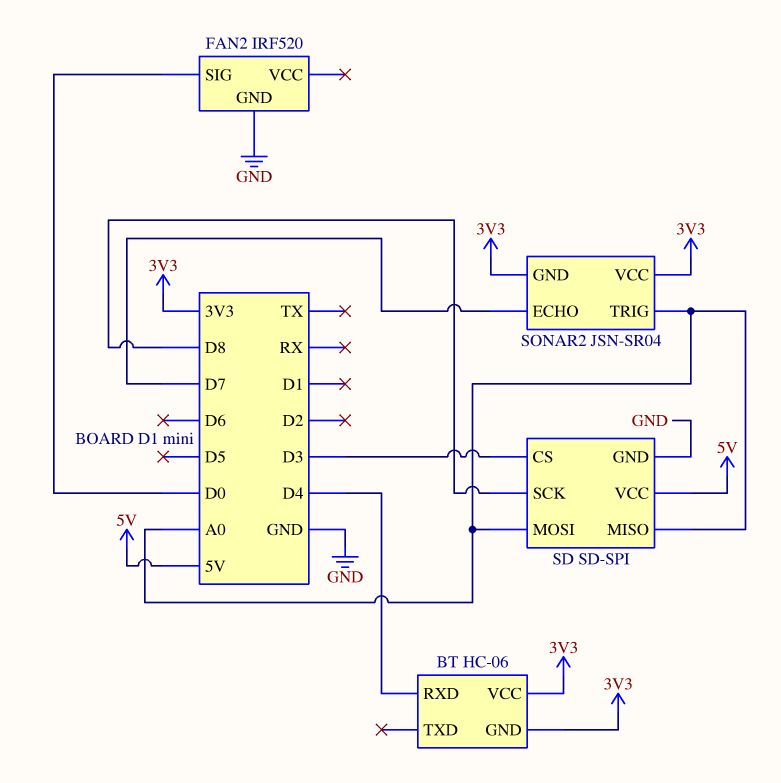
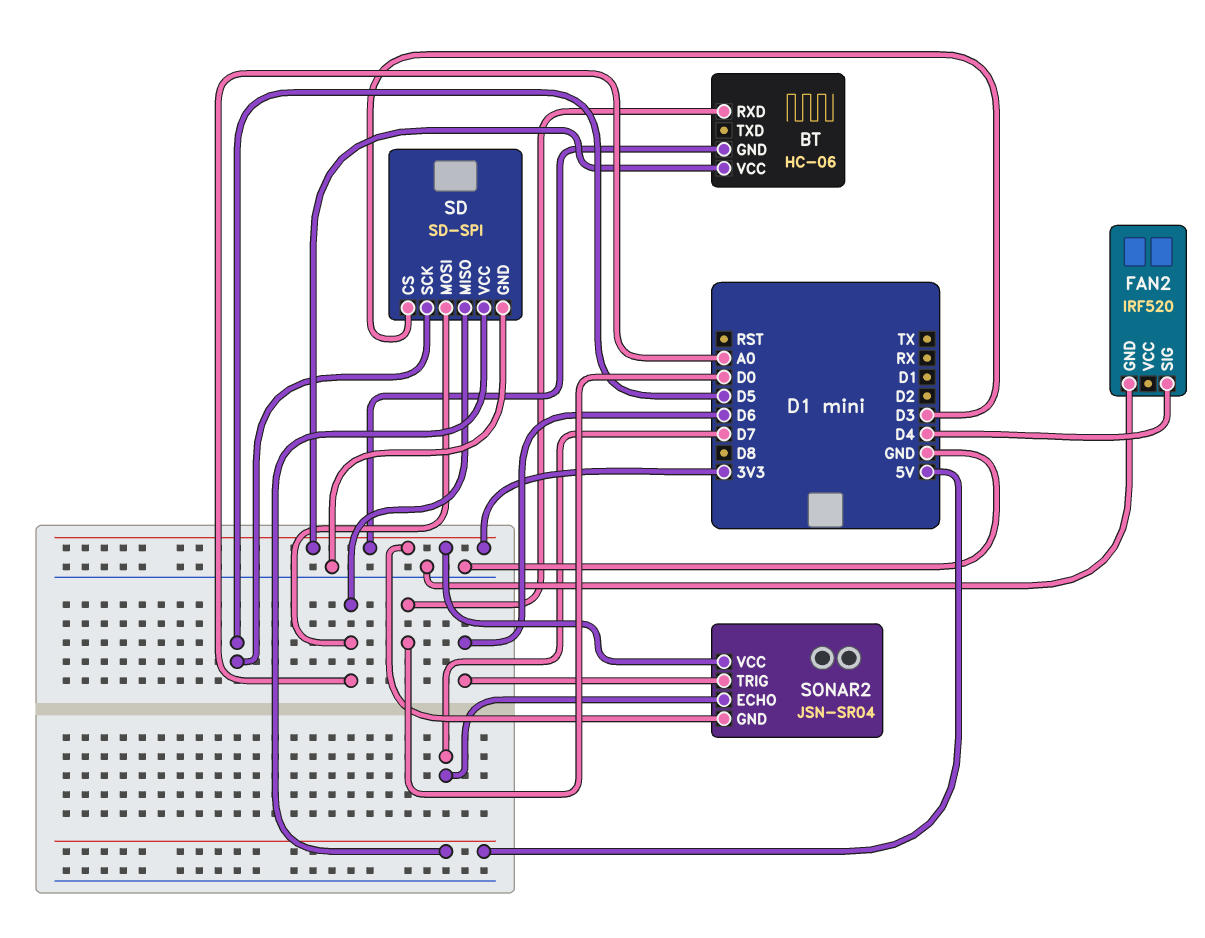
BT pin RXD: D4 -> D0
FAN2 pin SIG: D0 -> D4
SD pin SCK: D8 -> D5
SONAR2 pin TRIG: A0 -> D6

